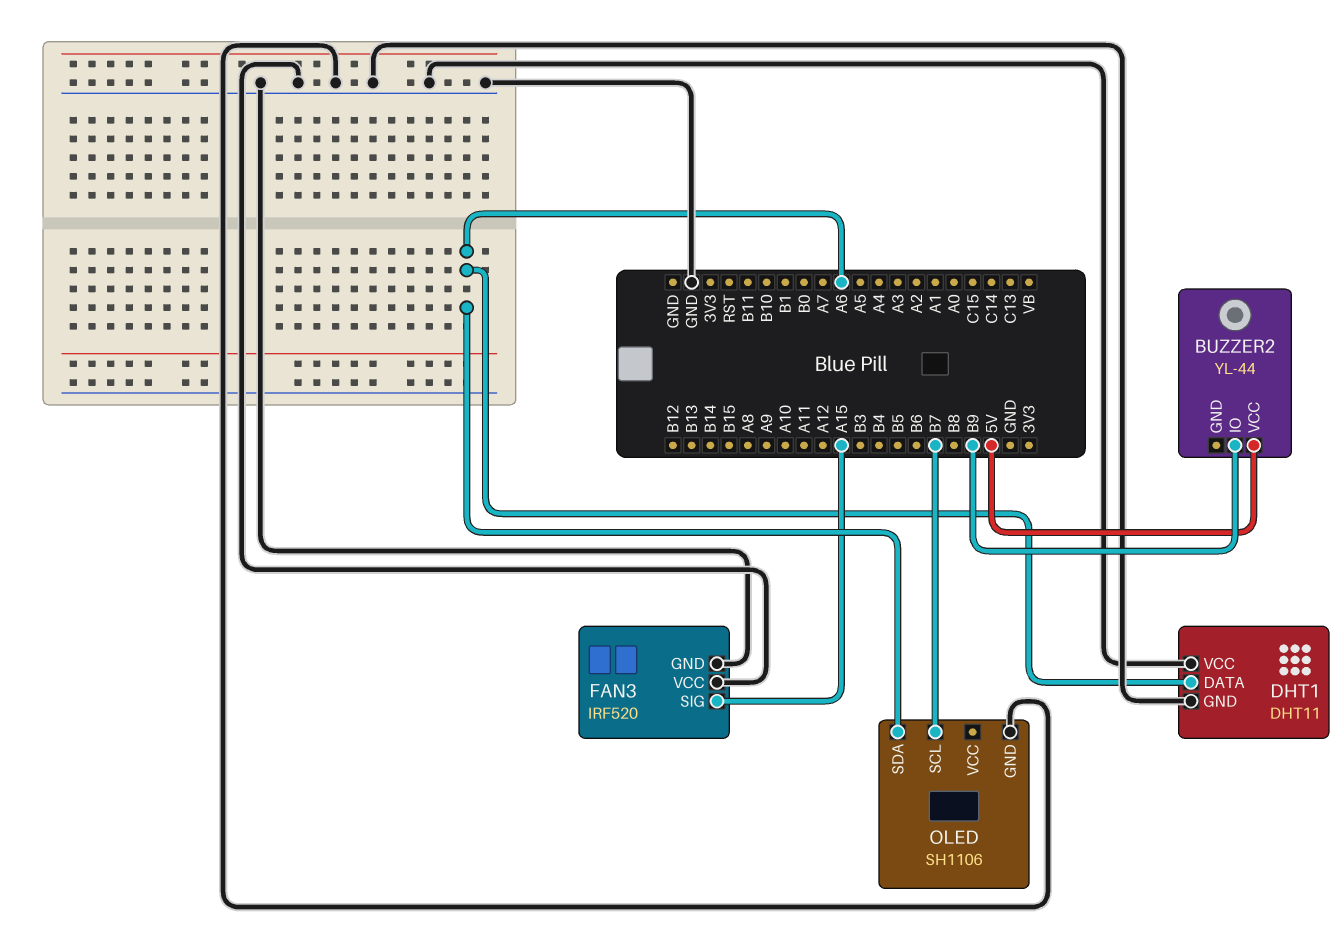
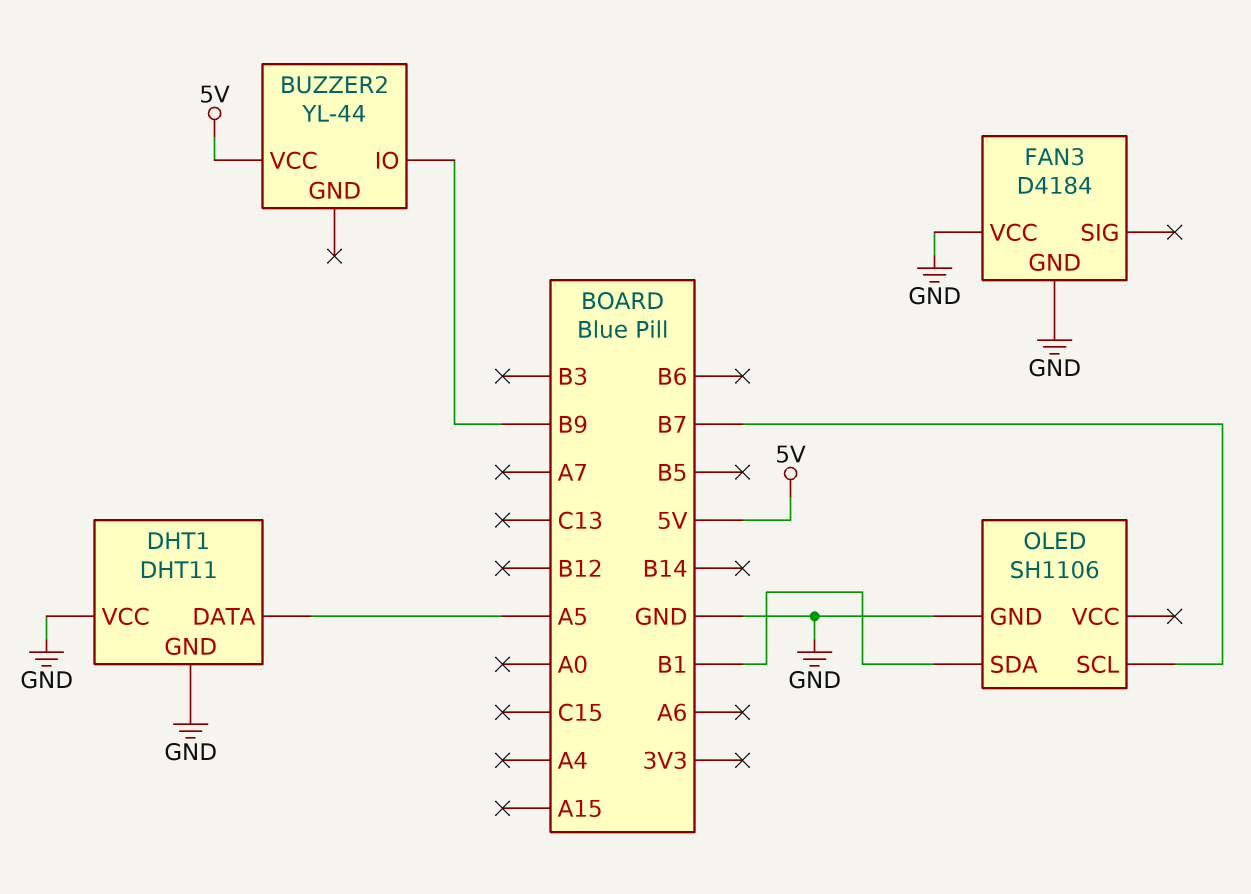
DHT1 pin DATA: A6 -> A5
FAN3: IRF520 -> D4184
FAN3 pin SIG: A15 -> none
OLED pin SDA: A6 -> B1

